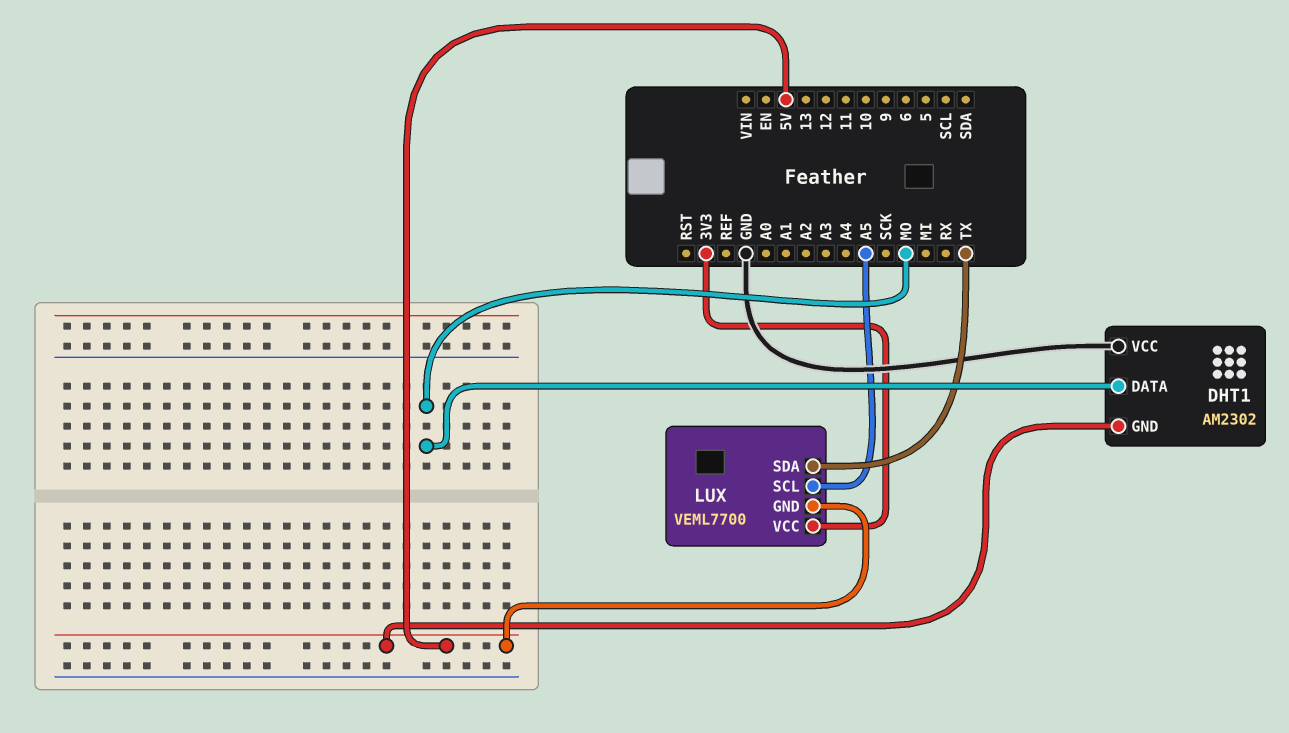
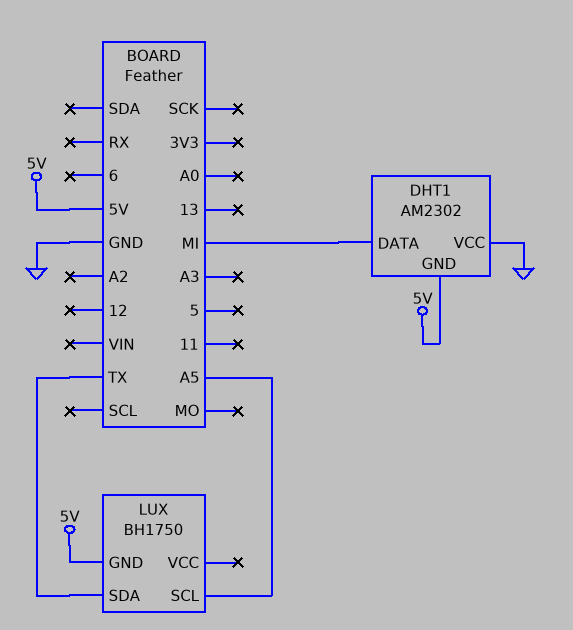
DHT1 pin DATA: MO -> MI
LUX: VEML7700 -> BH1750
LUX pin VCC: 3V3 -> none

